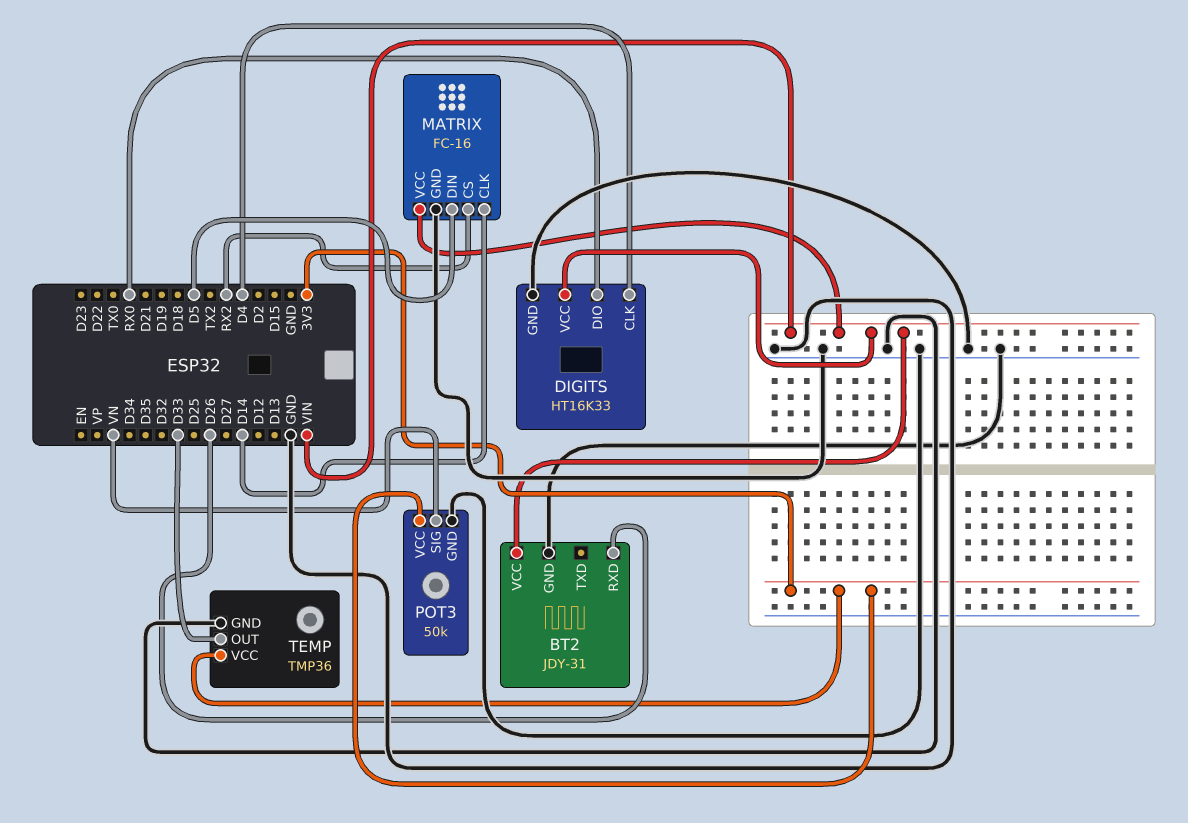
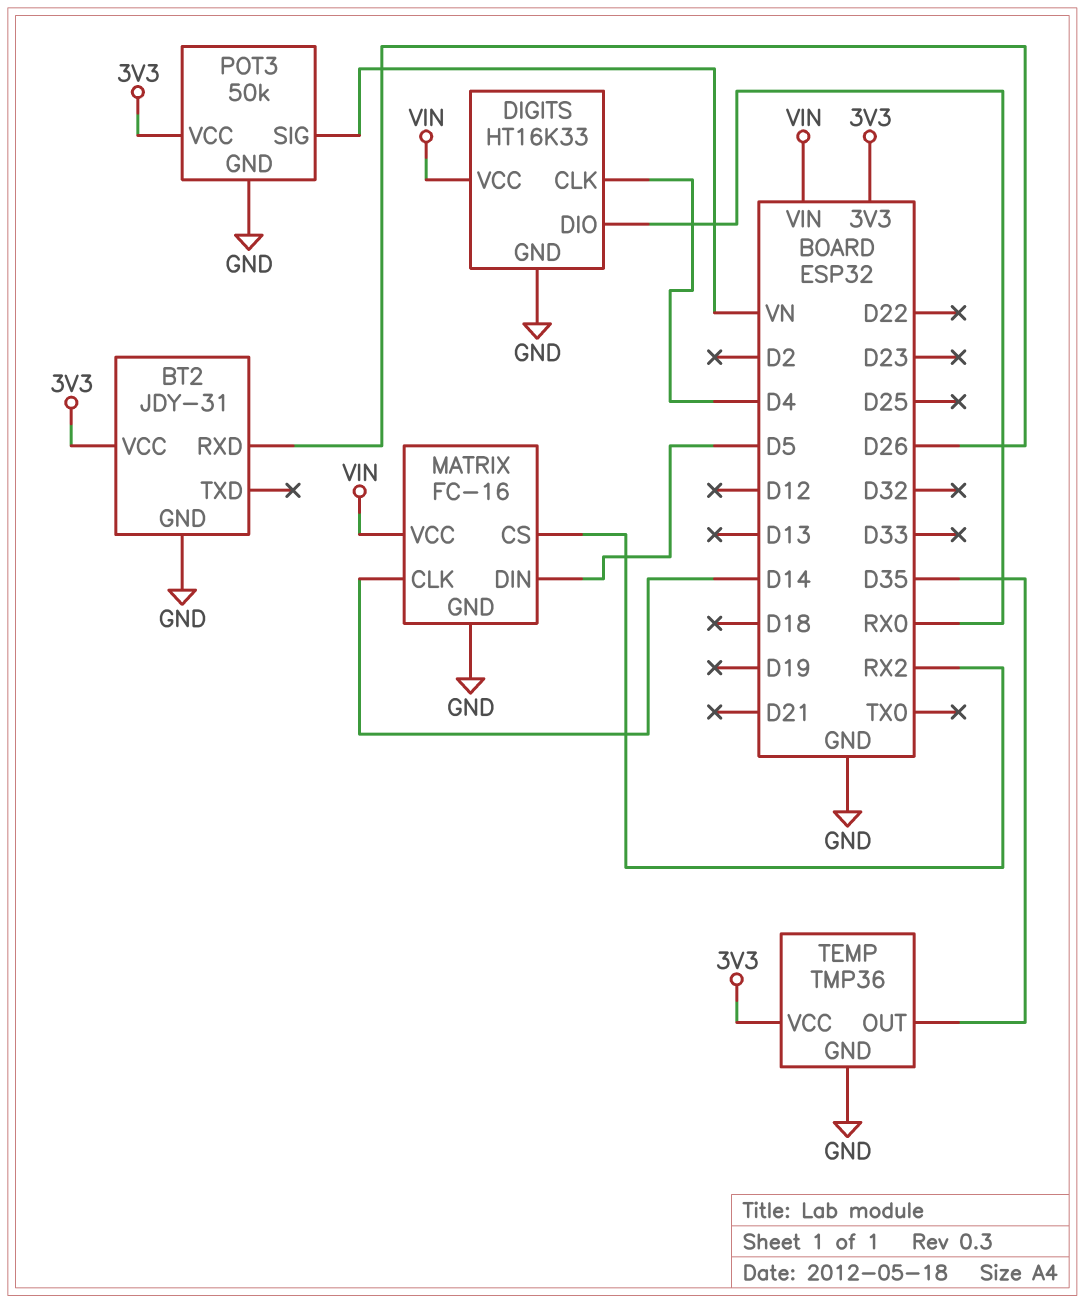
BT2 pin VCC: VIN -> 3V3
TEMP pin OUT: D33 -> D35

